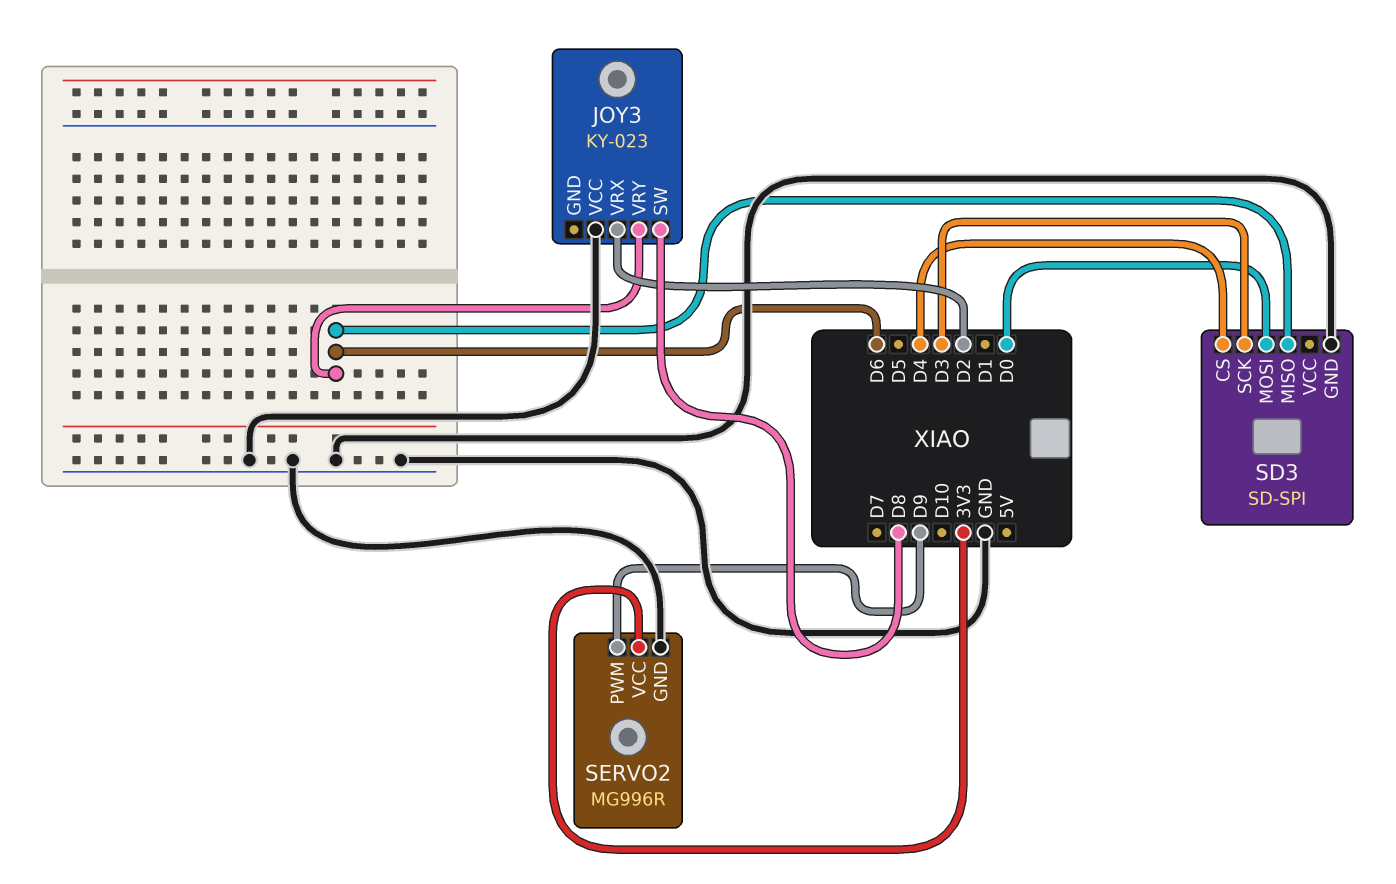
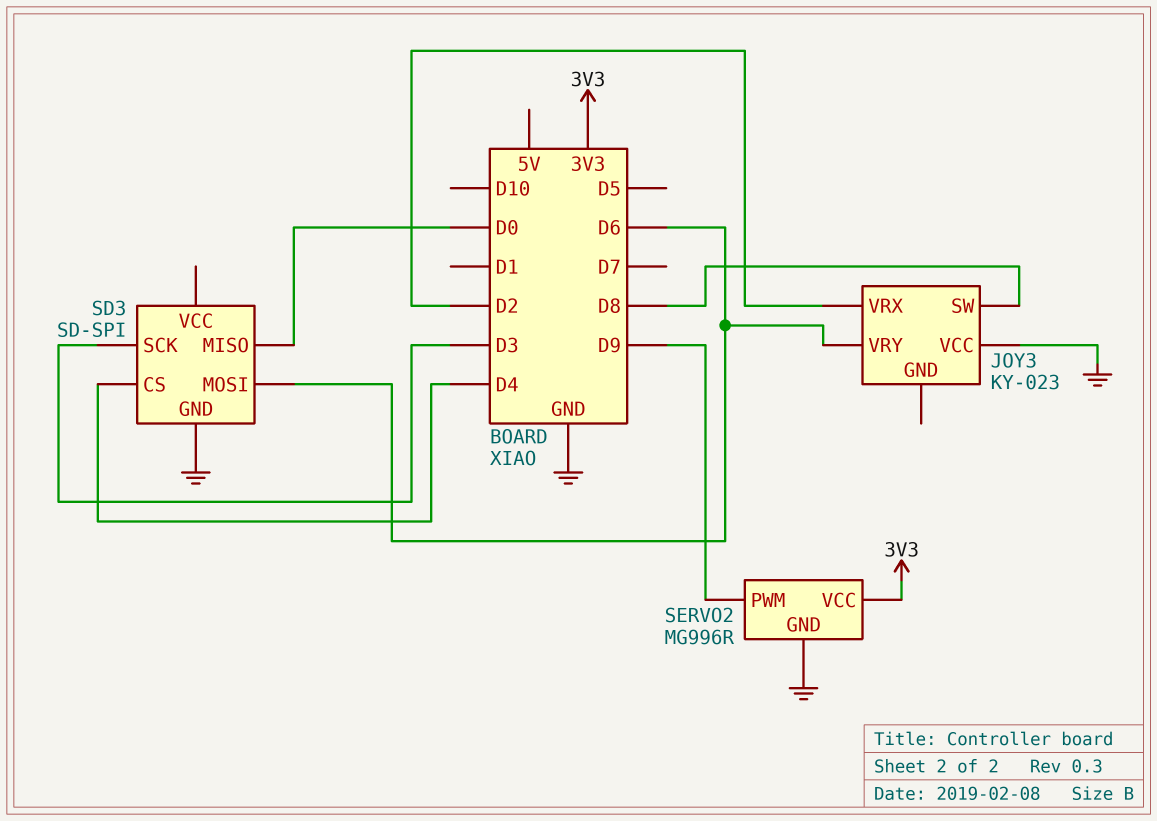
SD3 pin MISO: D6 -> D0
SD3 pin MOSI: D0 -> D6

